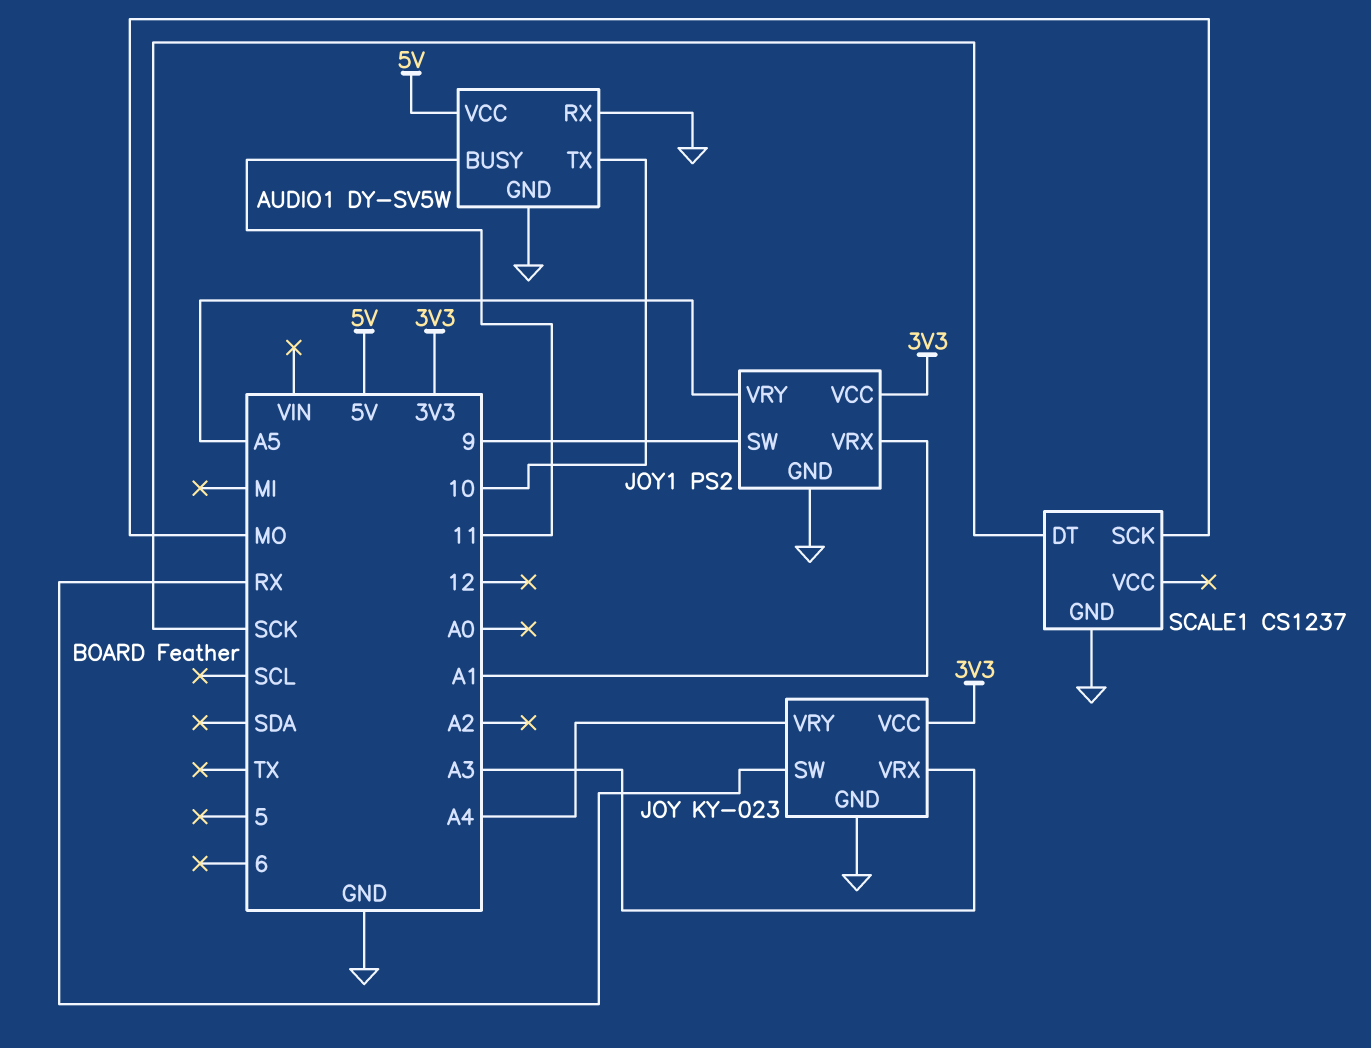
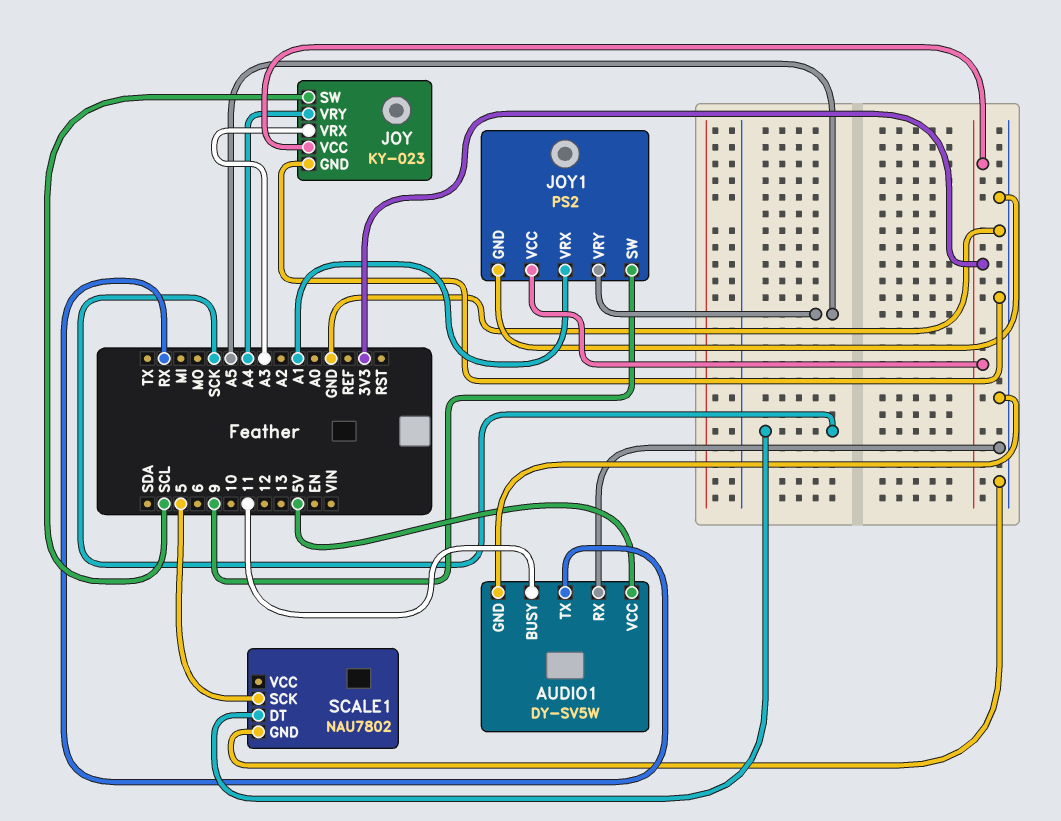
AUDIO1 pin TX: 10 -> RX
JOY pin SW: RX -> SCL
SCALE1: CS1237 -> NAU7802
SCALE1 pin SCK: MO -> 5

